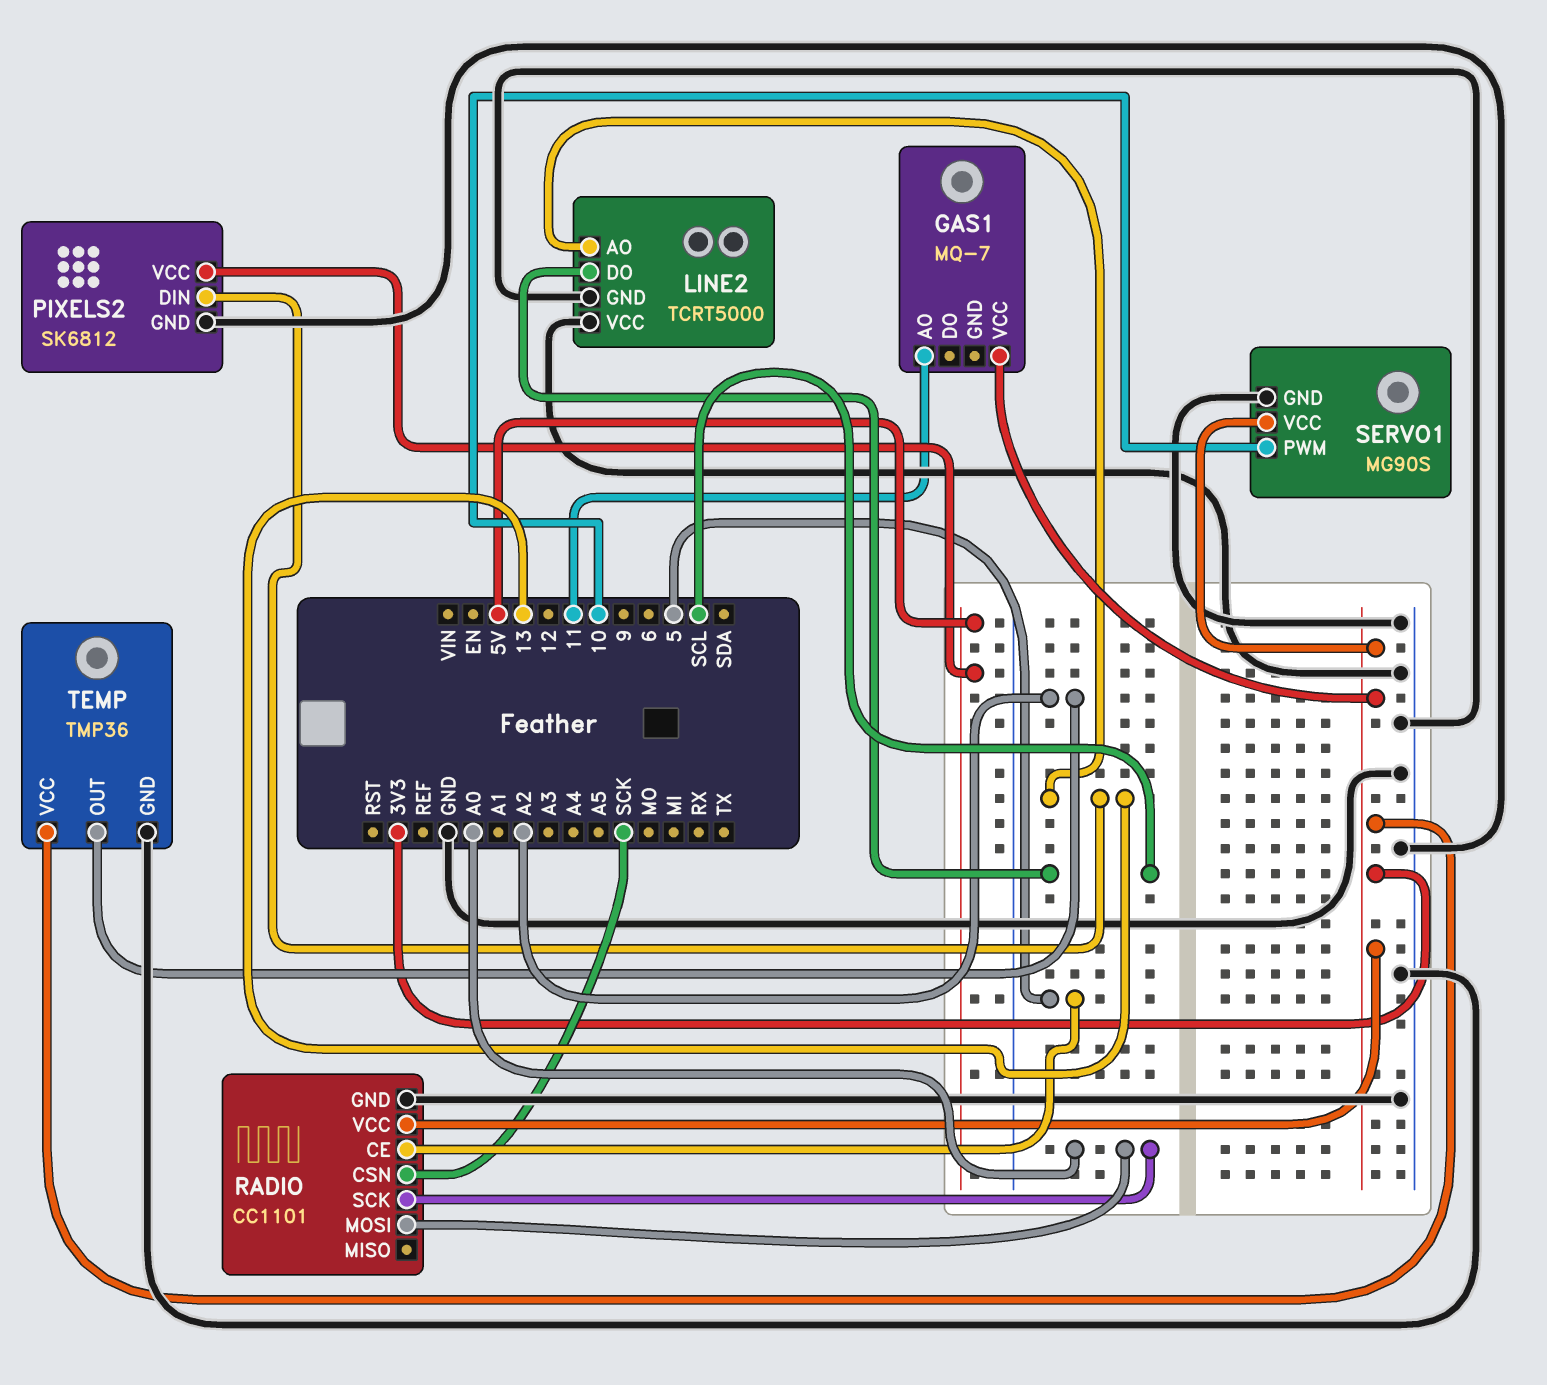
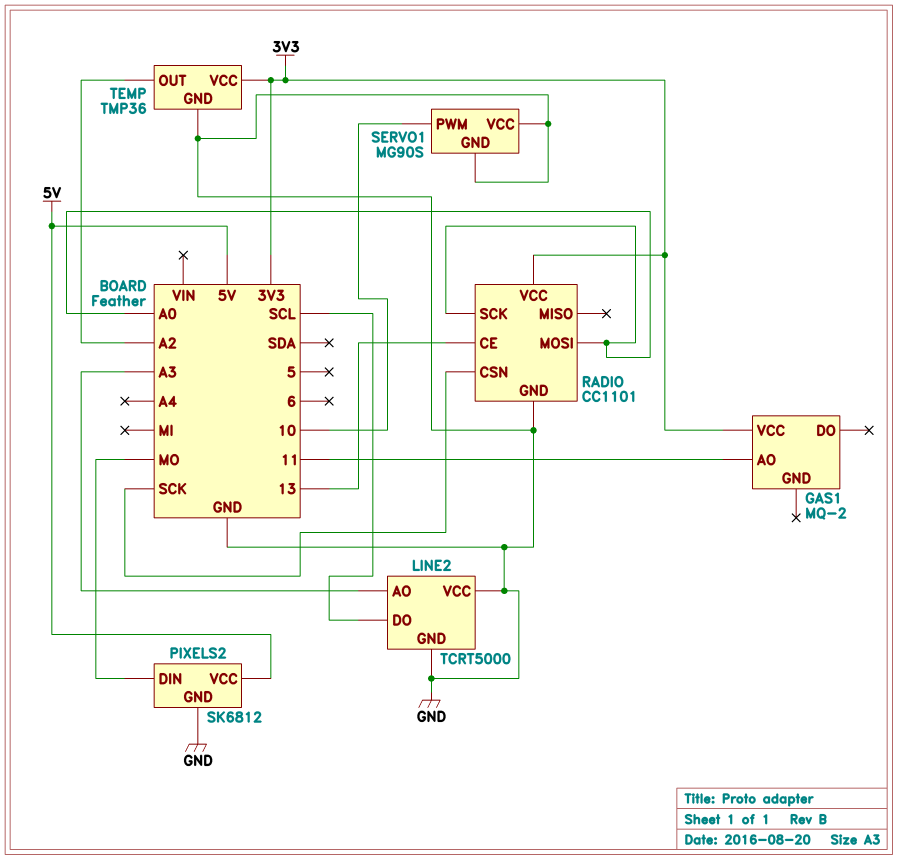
GAS1: MQ-7 -> MQ-2
LINE2 pin AO: 13 -> A3
PIXELS2 pin DIN: 13 -> MO
RADIO pin CE: 5 -> 13
SERVO1 pin VCC: 3V3 -> GND

